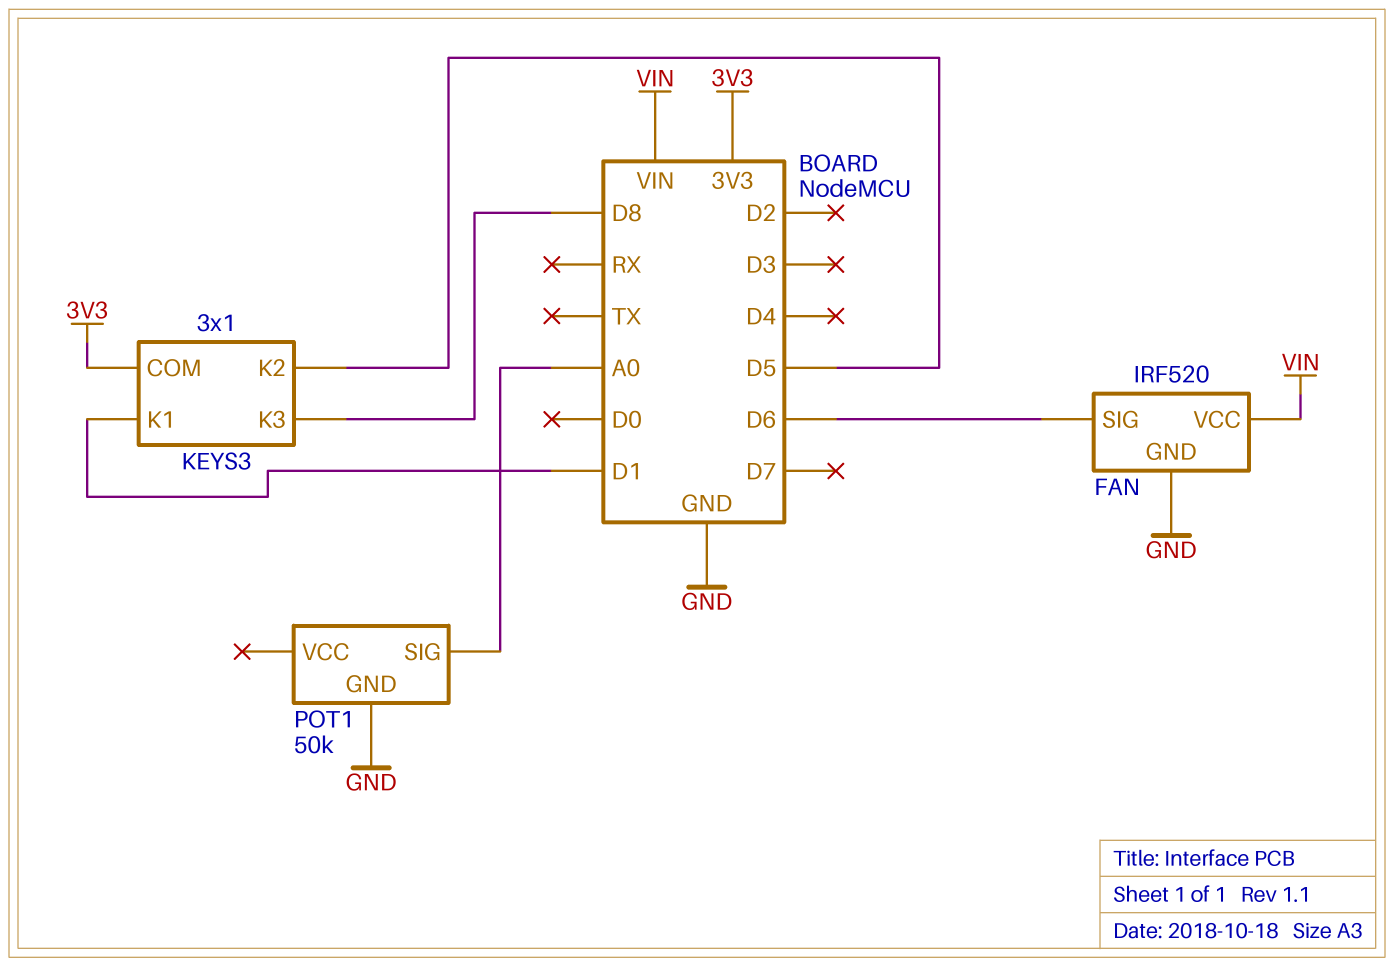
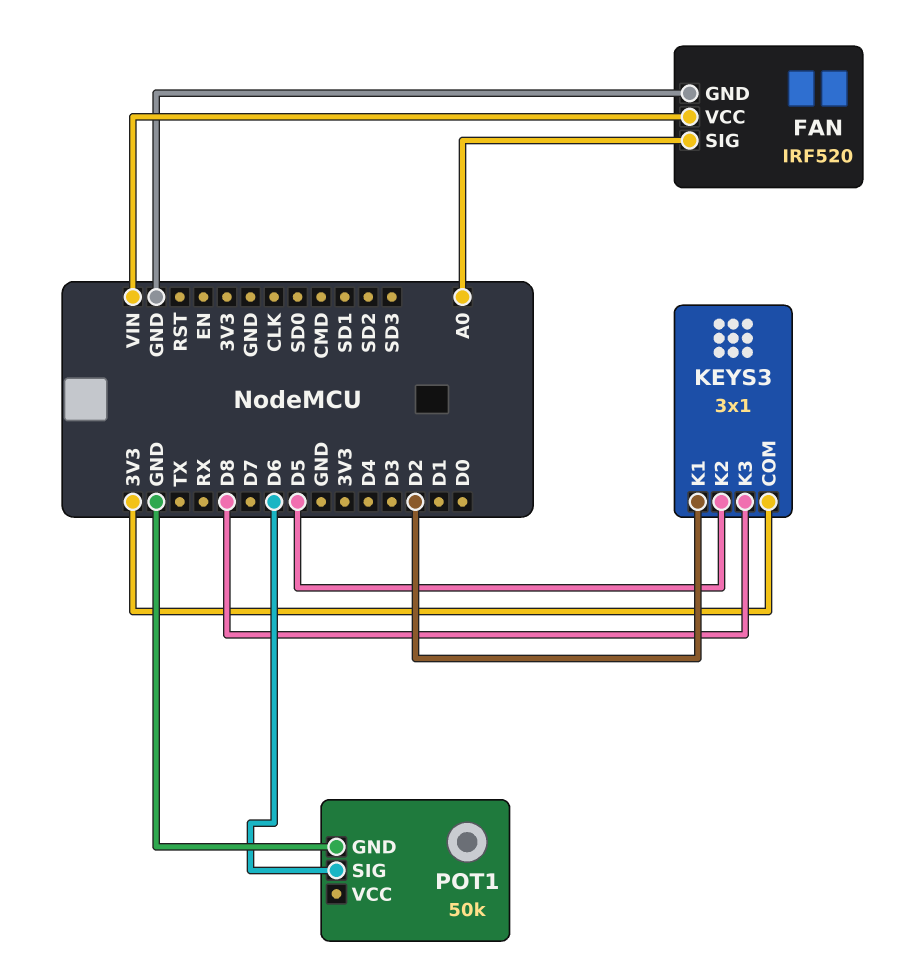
FAN pin SIG: D6 -> A0
KEYS3 pin K1: D1 -> D2
POT1 pin SIG: A0 -> D6

